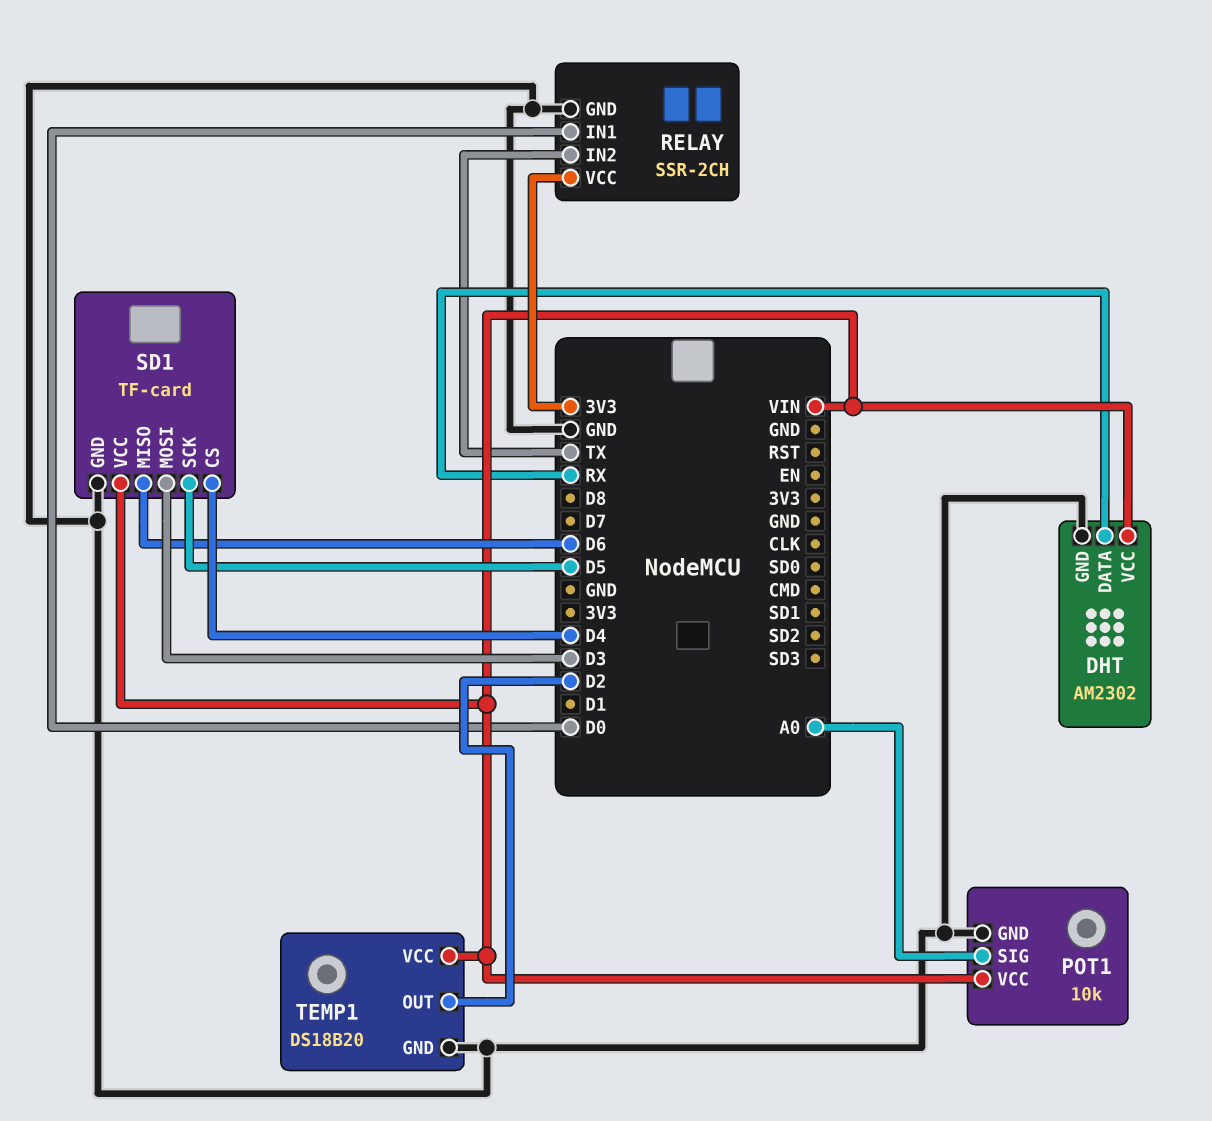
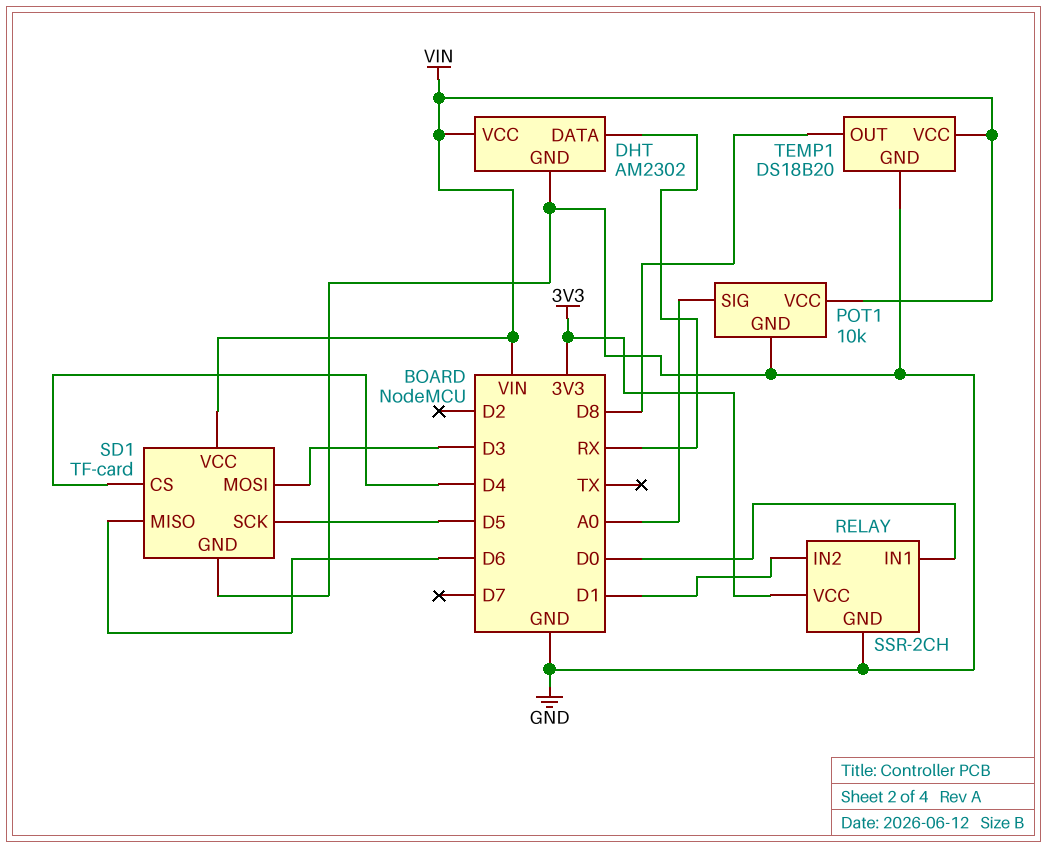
RELAY pin IN2: TX -> D1
TEMP1 pin OUT: D2 -> D8

